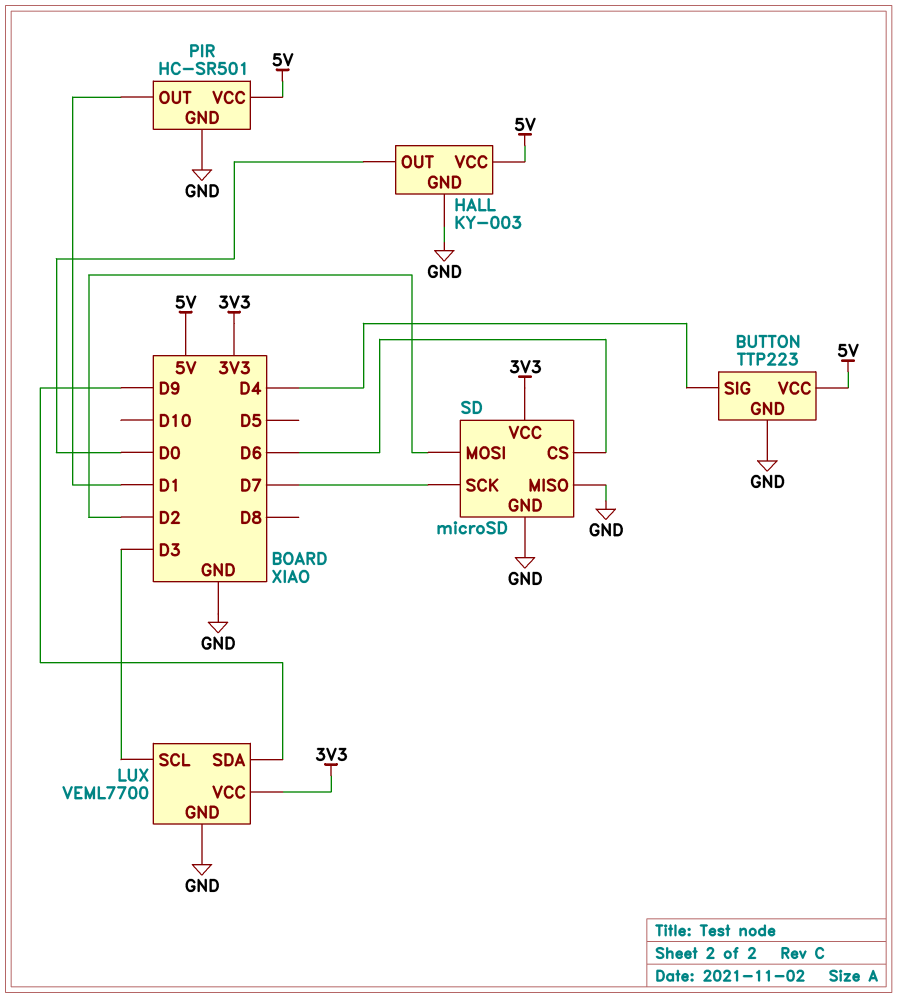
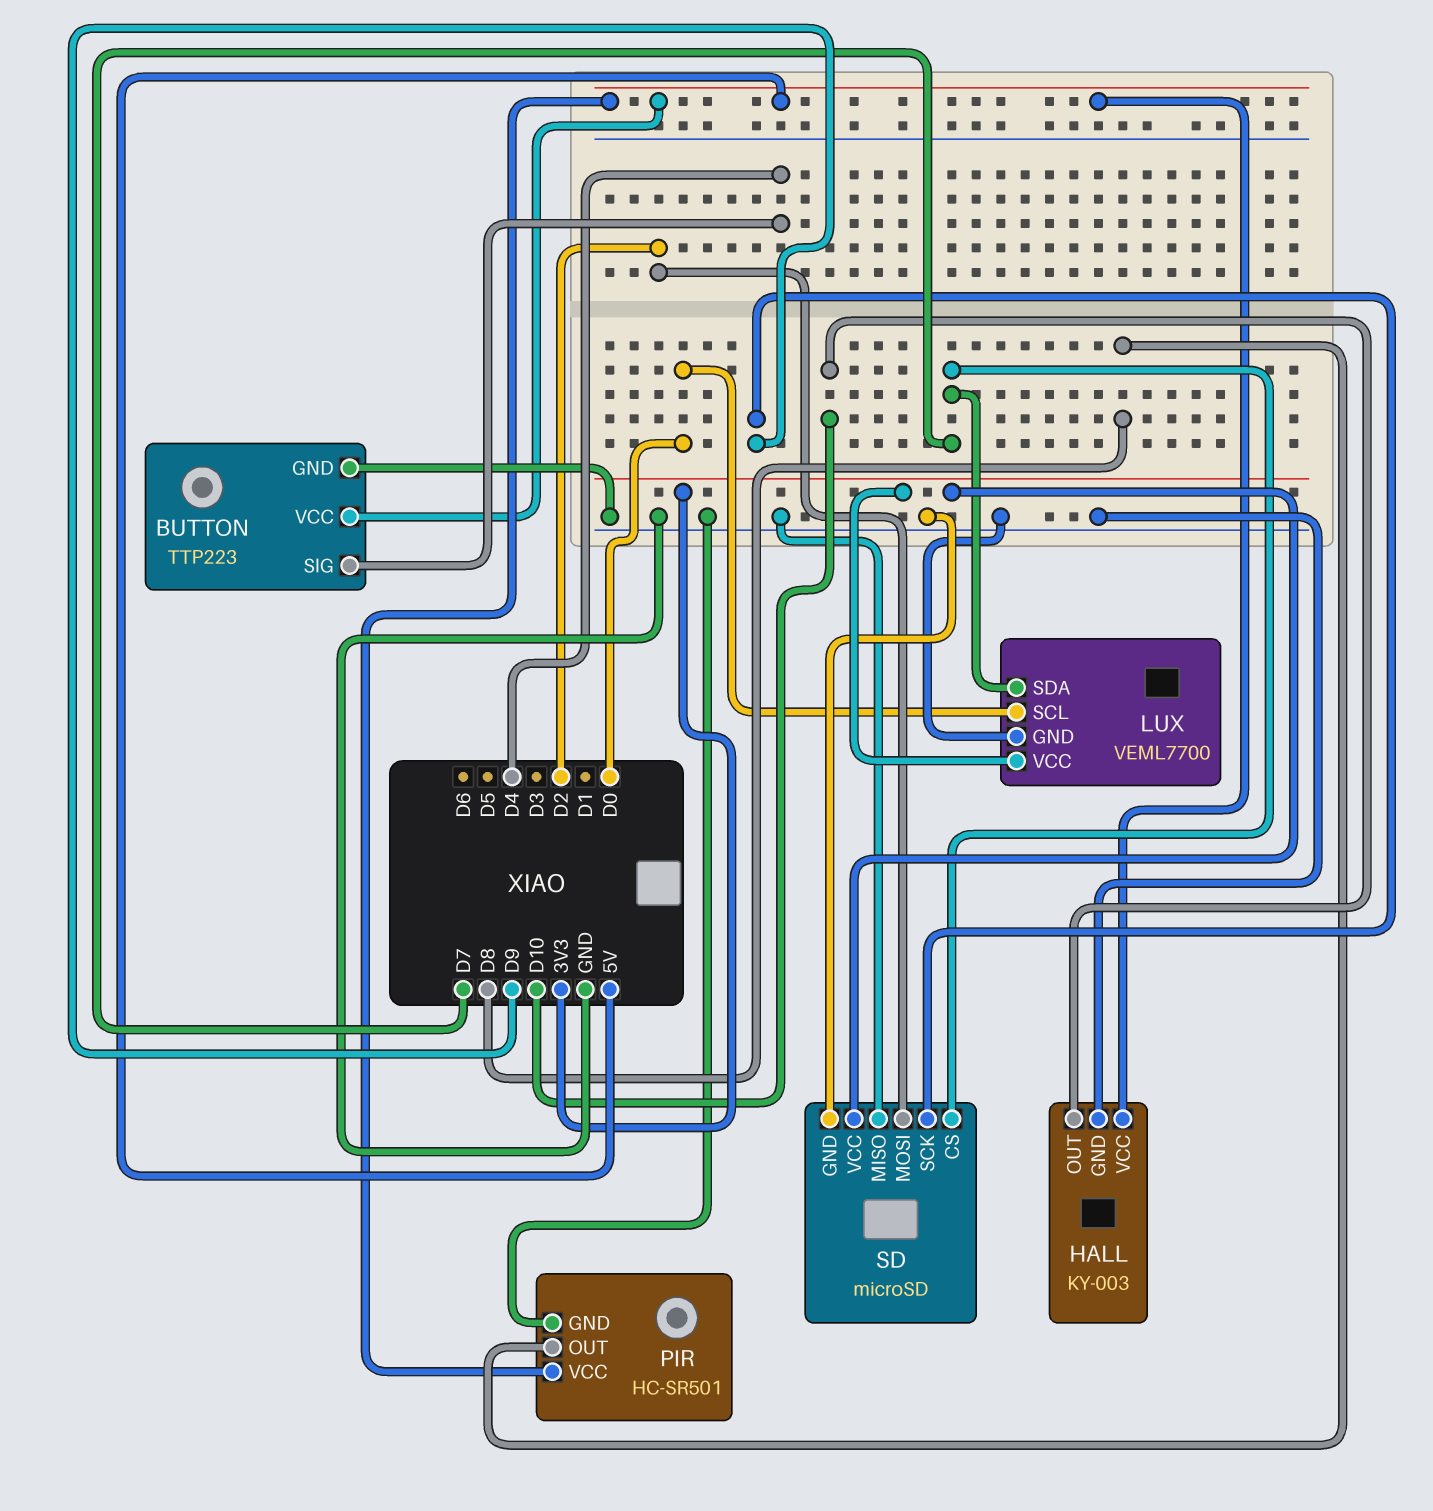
HALL pin OUT: D0 -> D10
LUX pin SCL: D3 -> D0
LUX pin SDA: D9 -> D7
PIR pin OUT: D1 -> D8
SD pin CS: D6 -> D7
SD pin SCK: D7 -> D9

